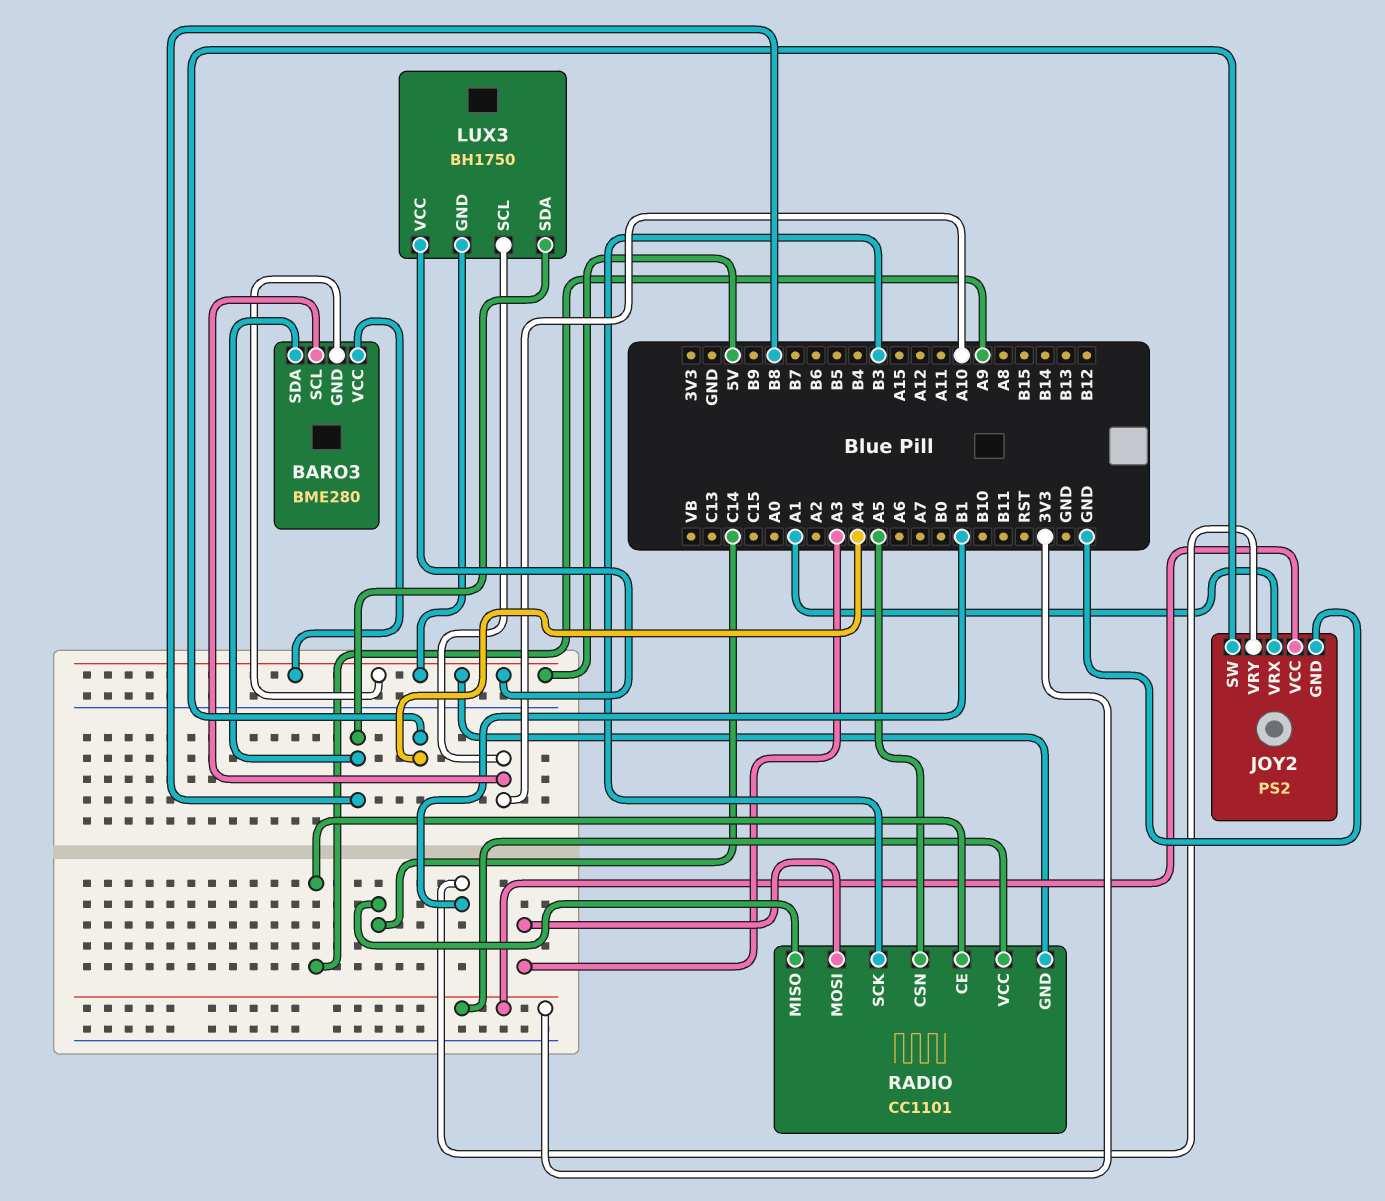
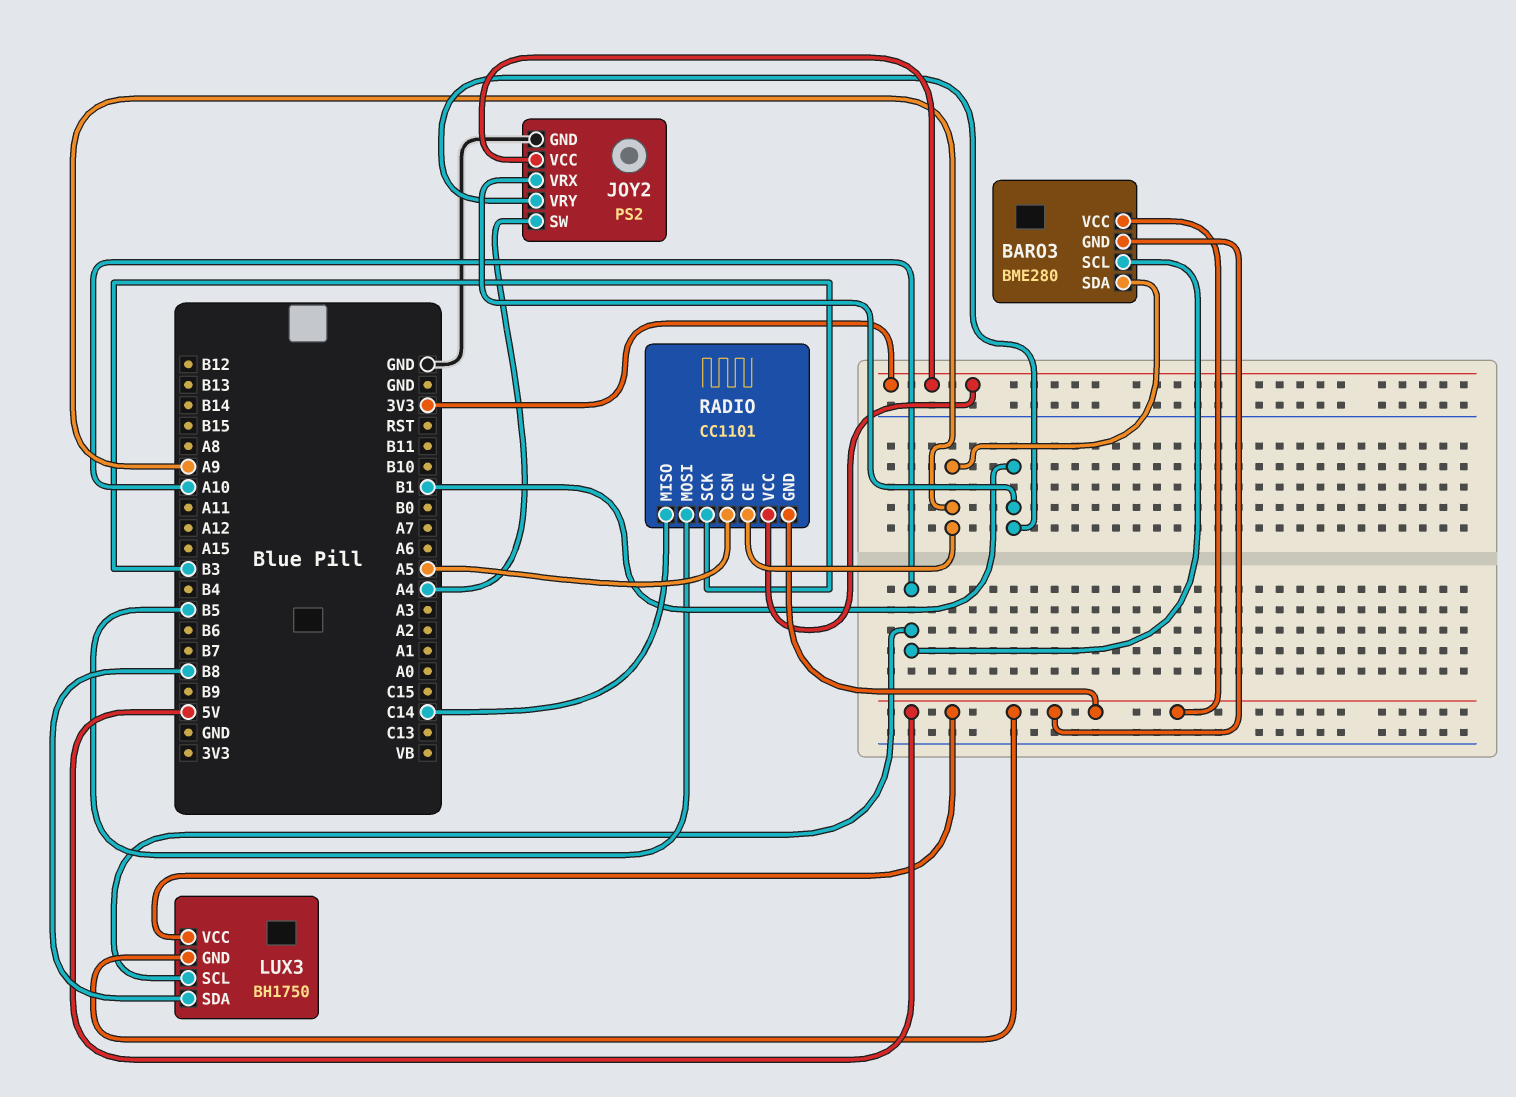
BARO3 pin SDA: B8 -> A9
JOY2 pin VRX: A1 -> B1
RADIO pin MOSI: A3 -> B5

